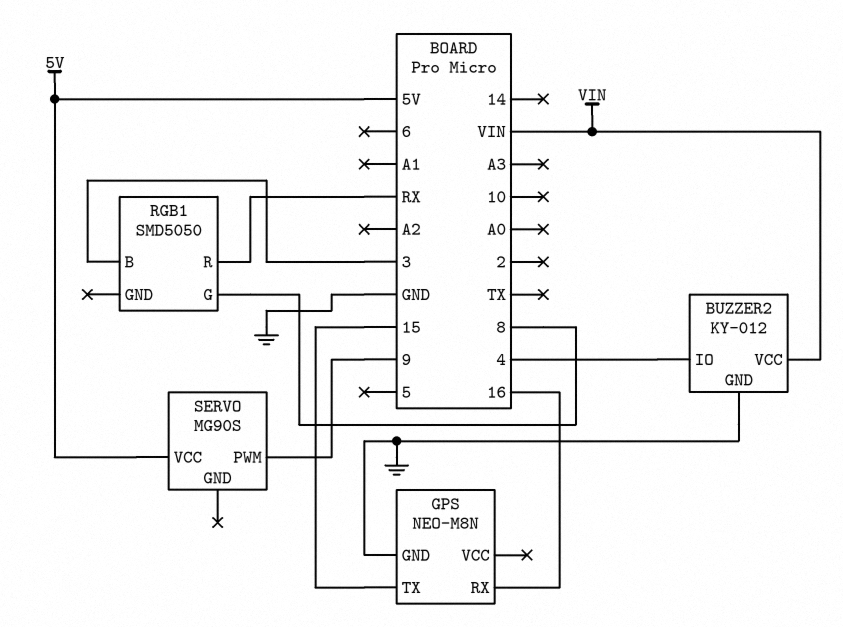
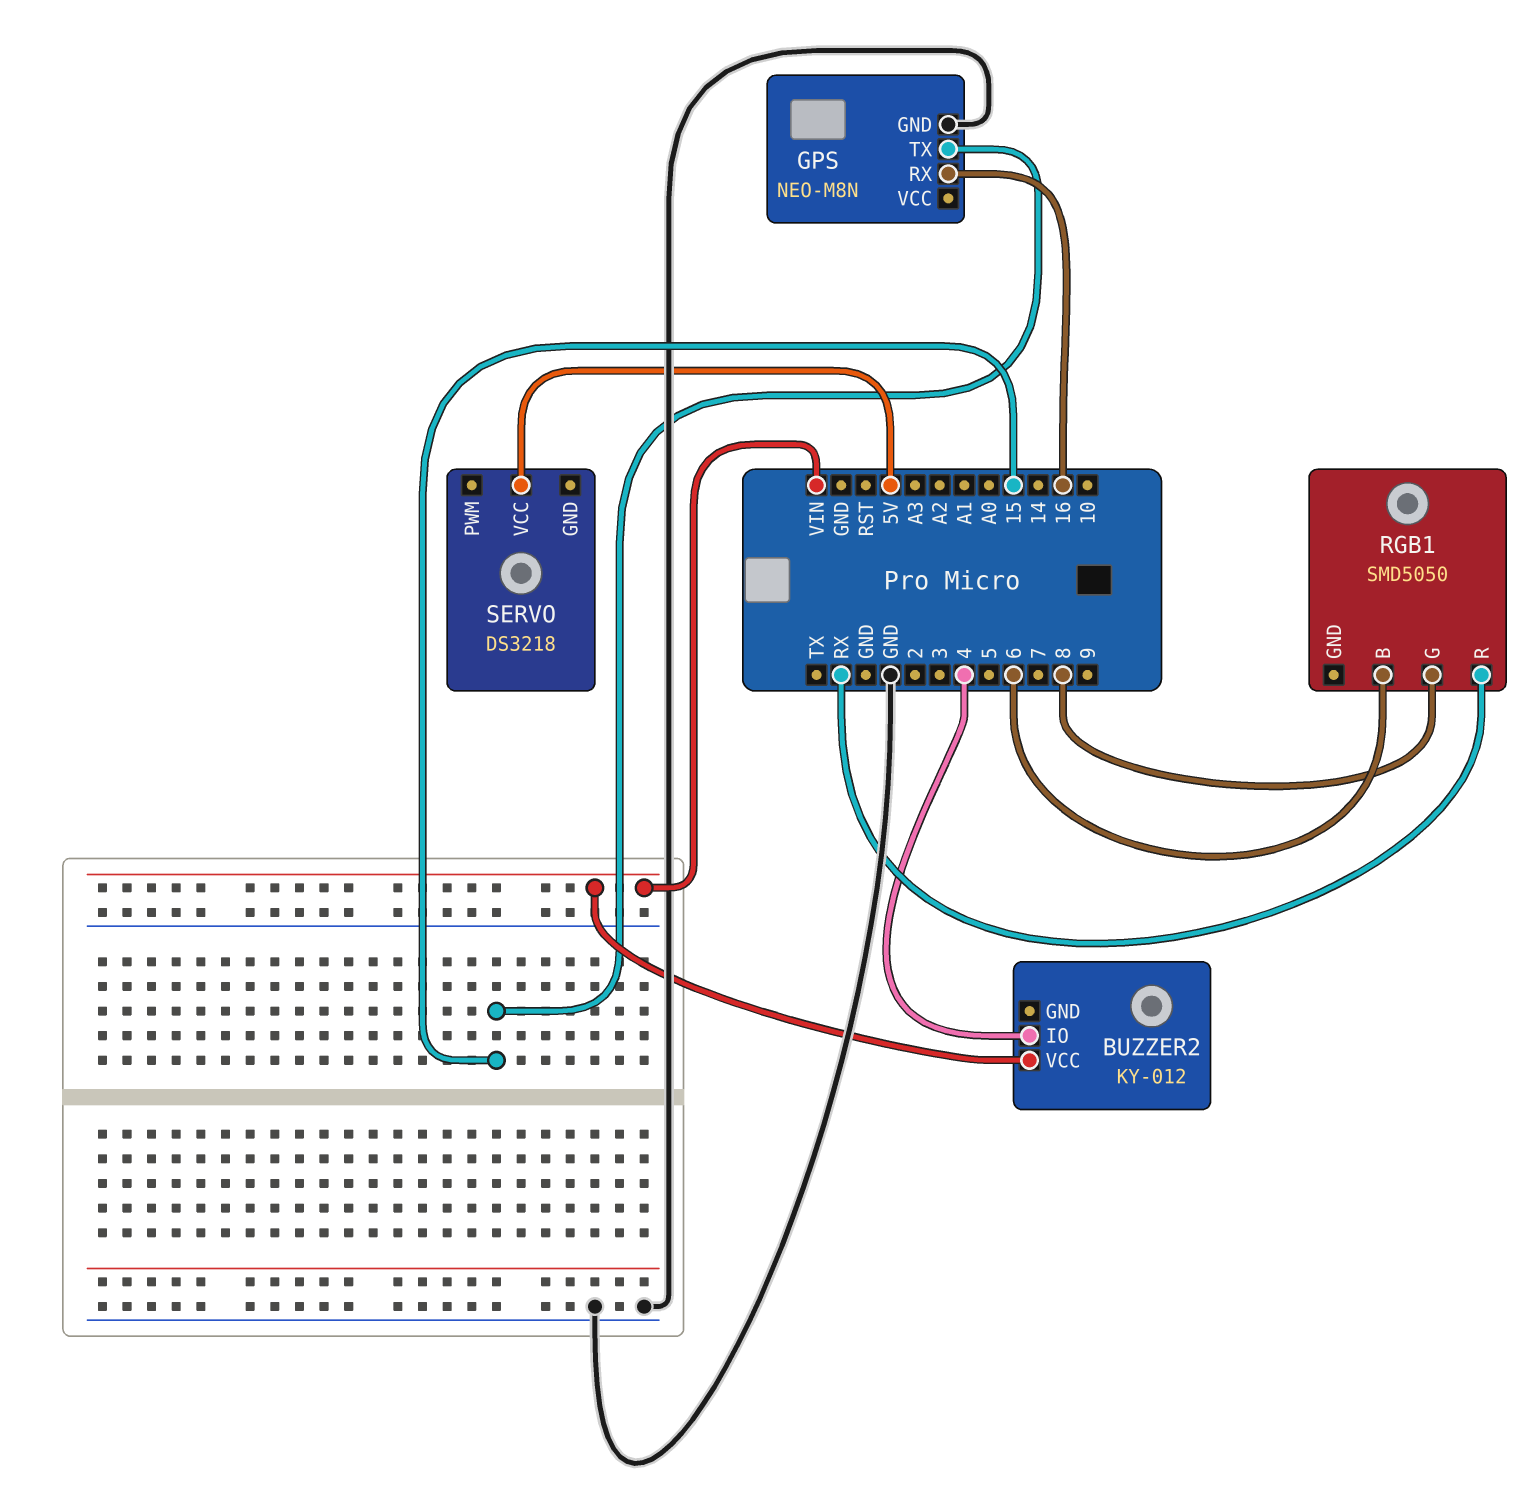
BUZZER2 pin GND: GND -> none
RGB1 pin B: 3 -> 6
SERVO: MG90S -> DS3218
SERVO pin PWM: 9 -> none

